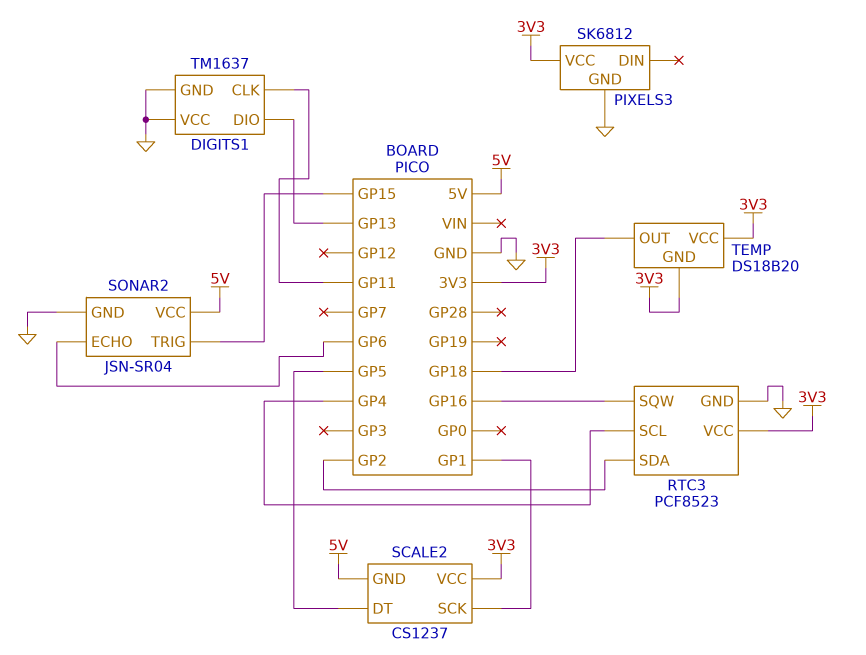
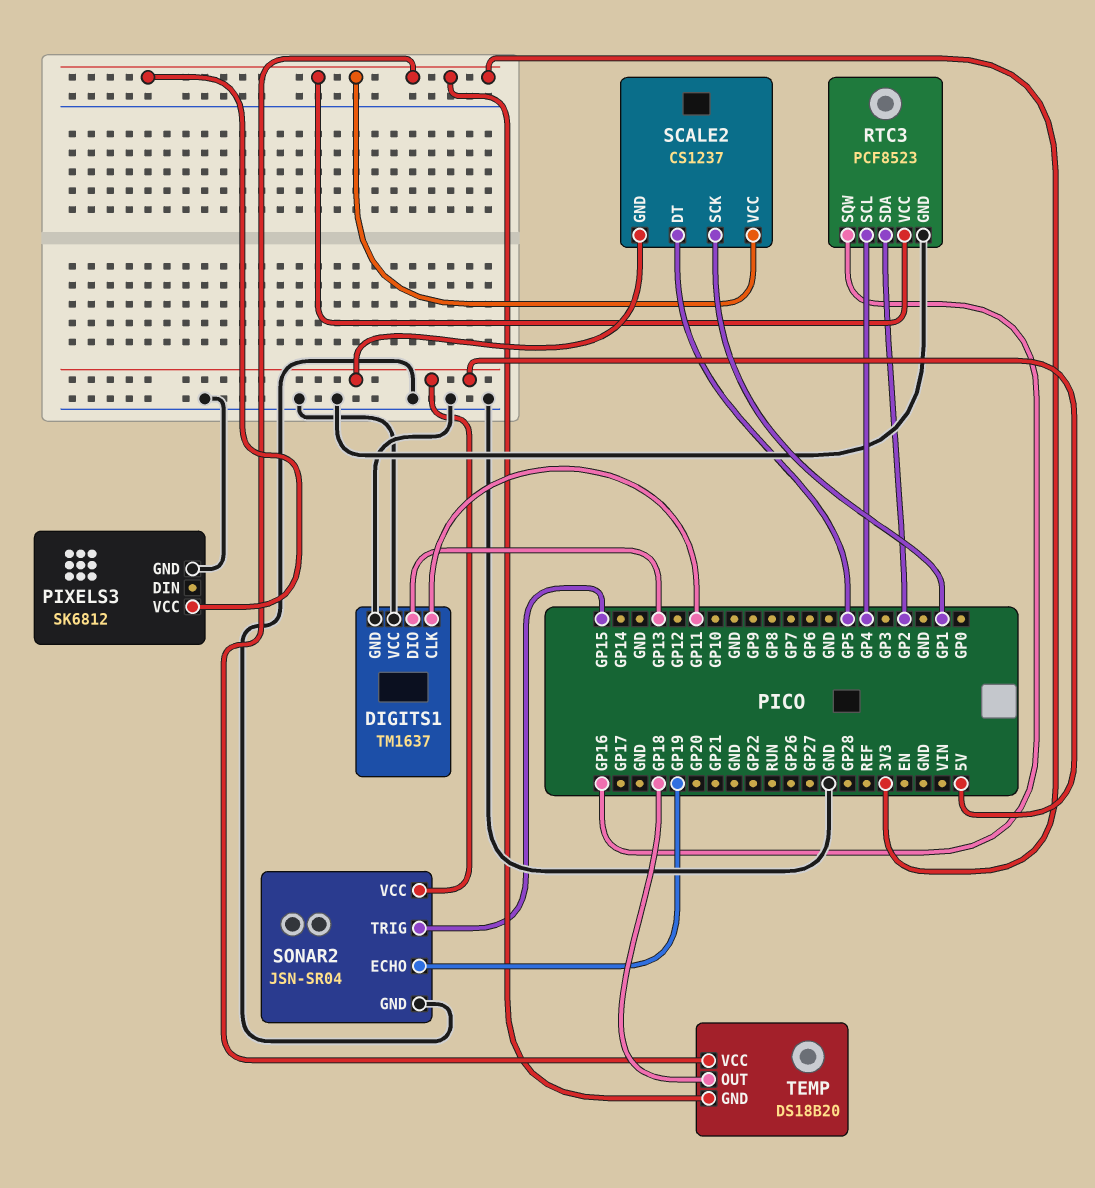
SONAR2 pin ECHO: GP6 -> GP19

